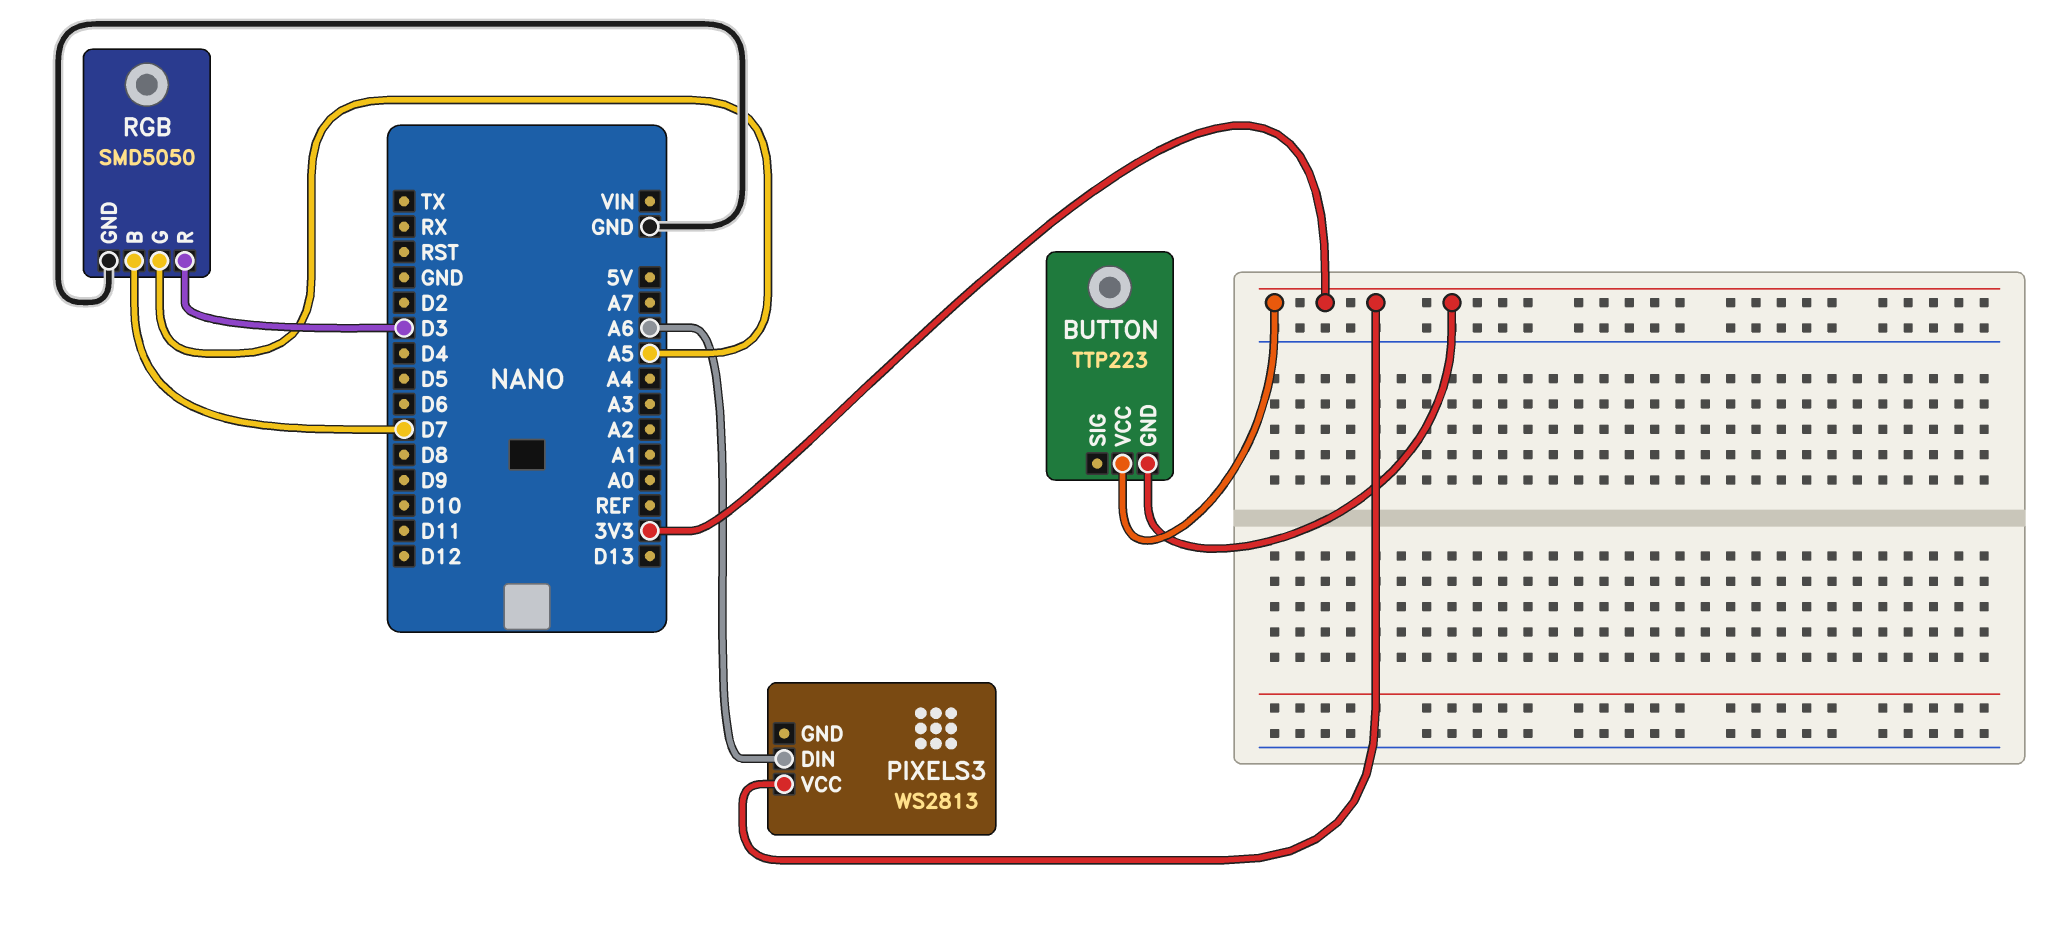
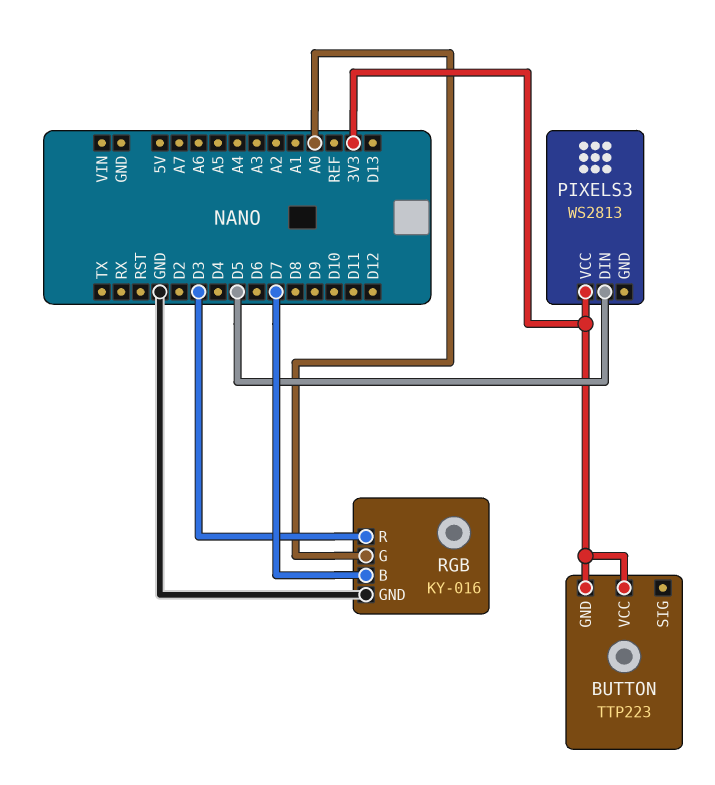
PIXELS3 pin DIN: A6 -> D5
RGB: SMD5050 -> KY-016
RGB pin G: A5 -> A0

